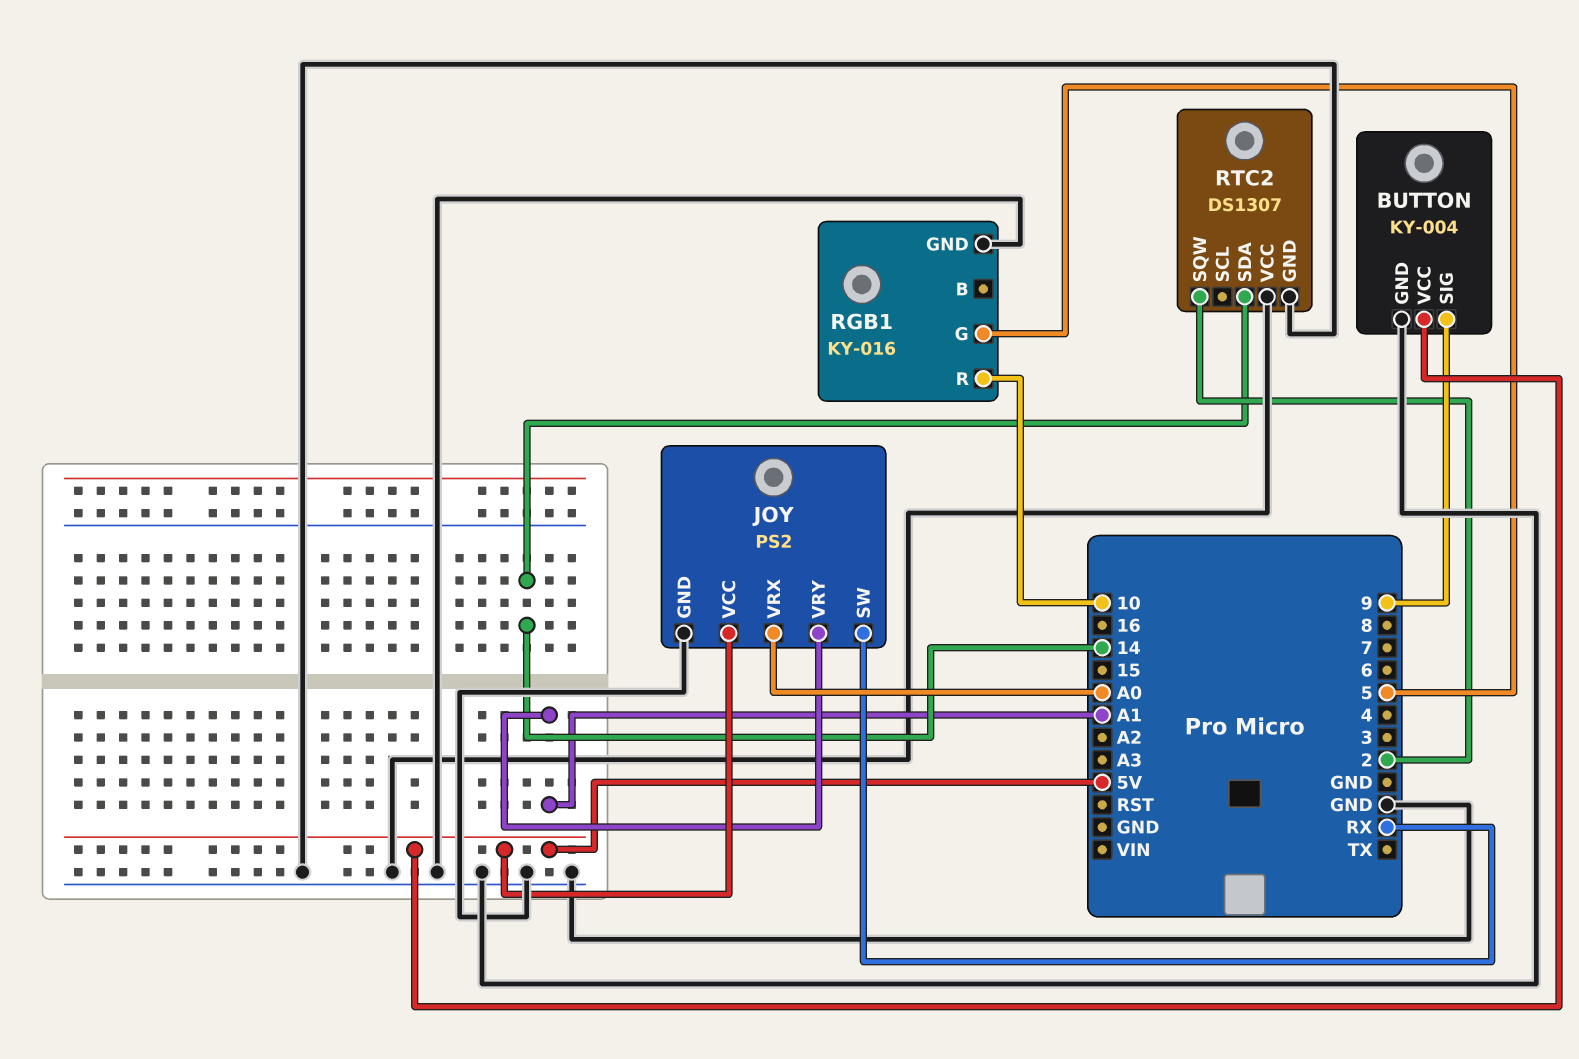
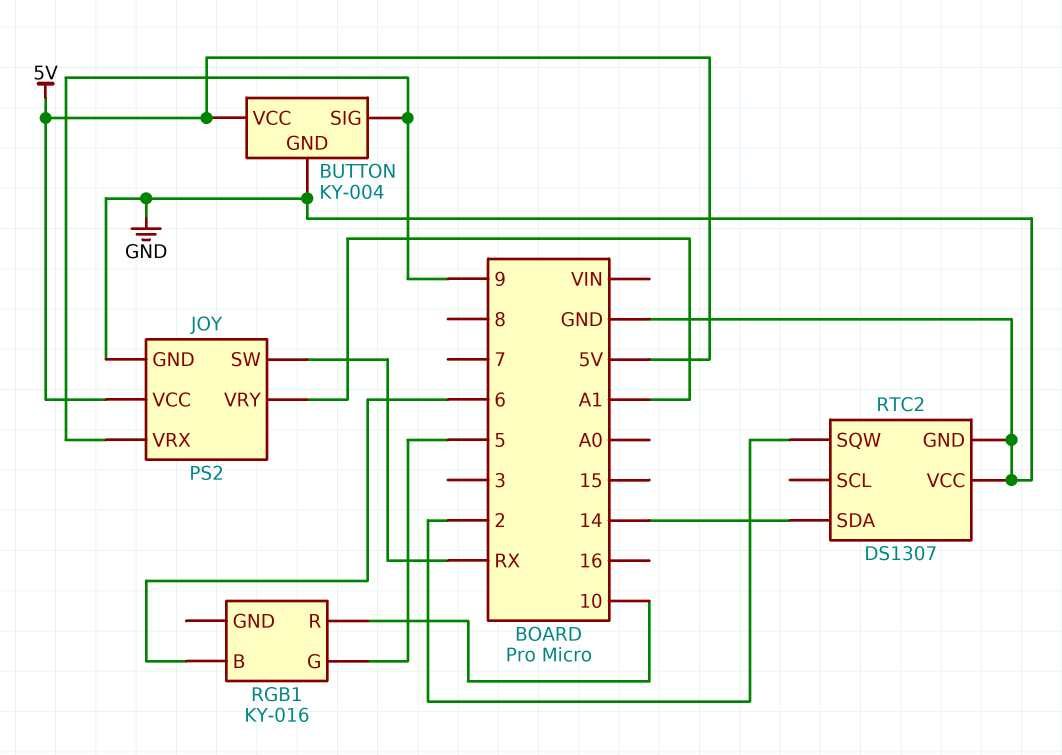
JOY pin VRX: A0 -> 9
RGB1 pin B: none -> 6
RGB1 pin GND: GND -> none

